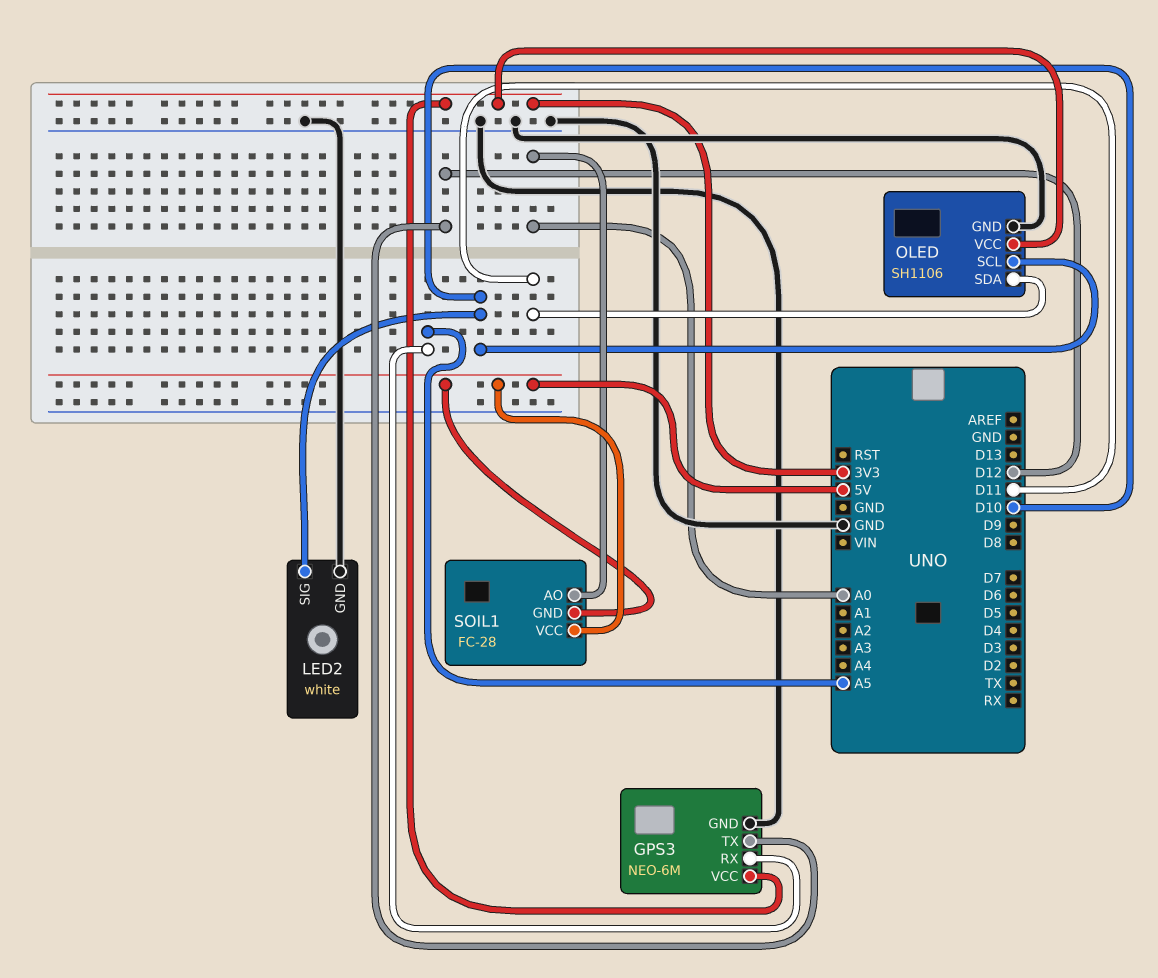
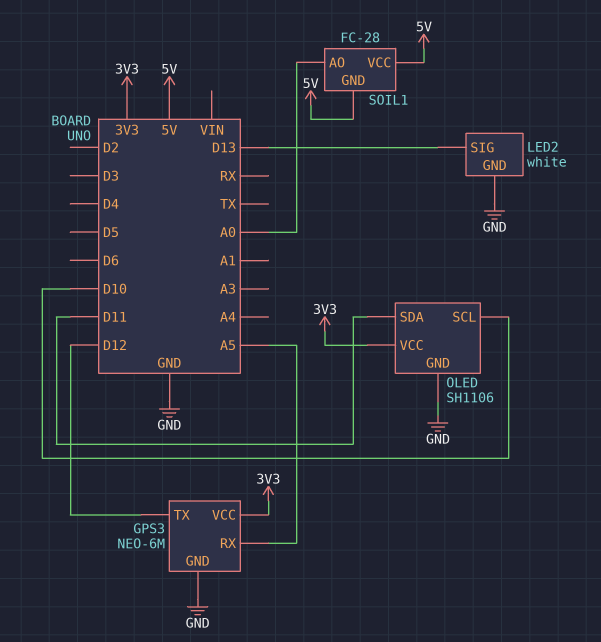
LED2 pin SIG: D10 -> D13

